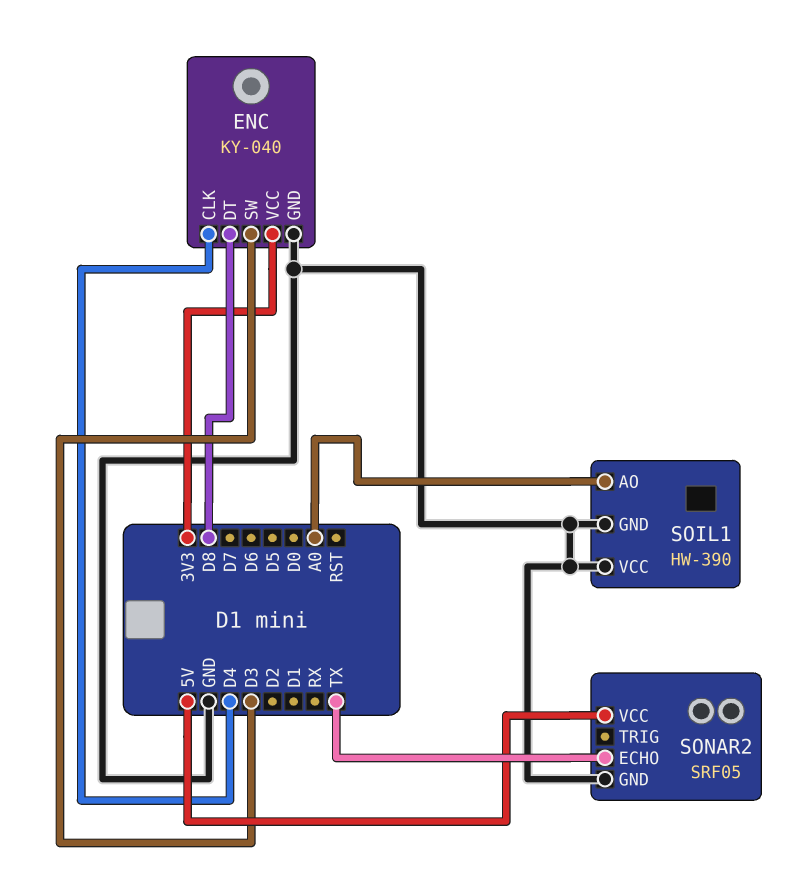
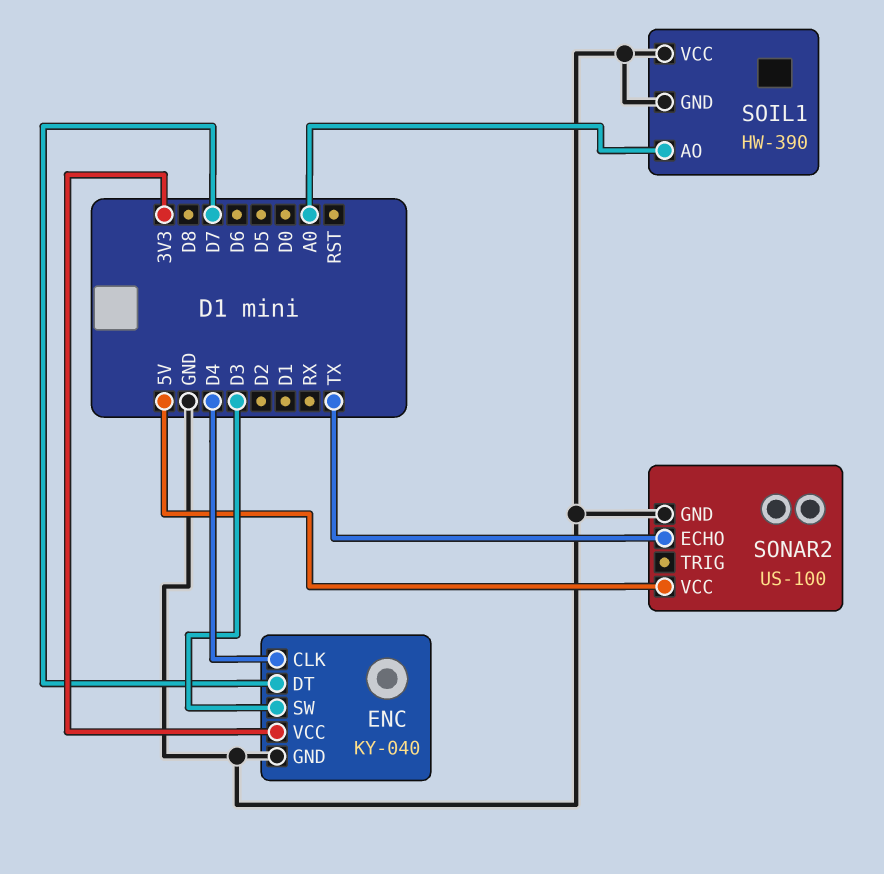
ENC pin DT: D8 -> D7
SONAR2: SRF05 -> US-100

